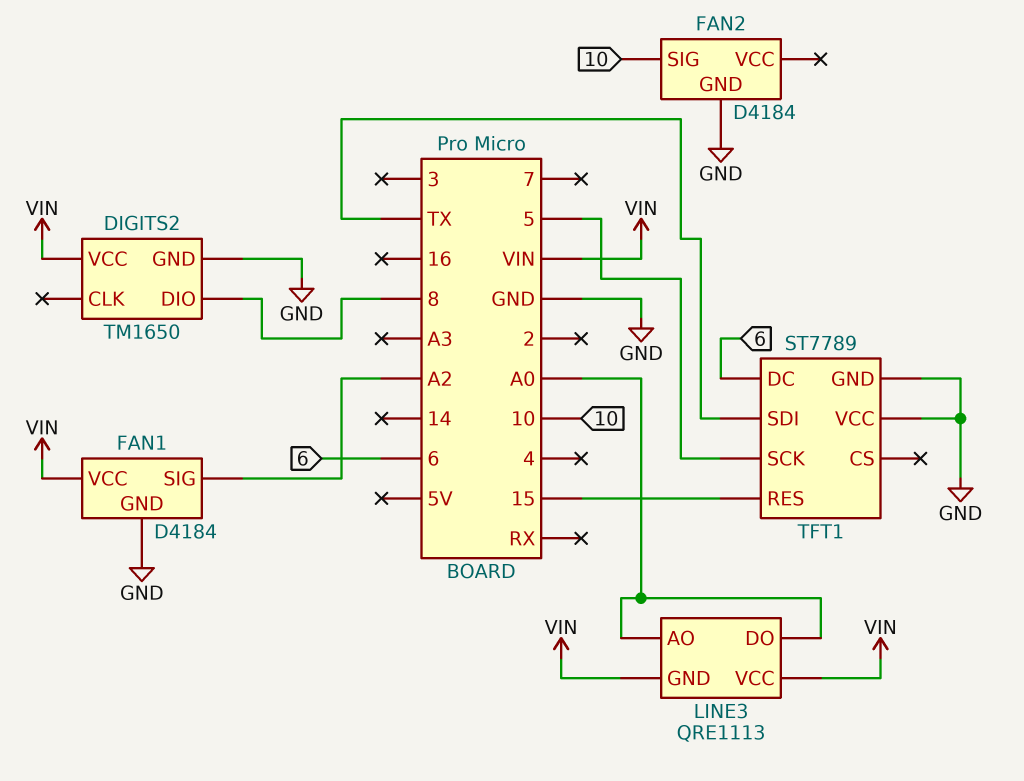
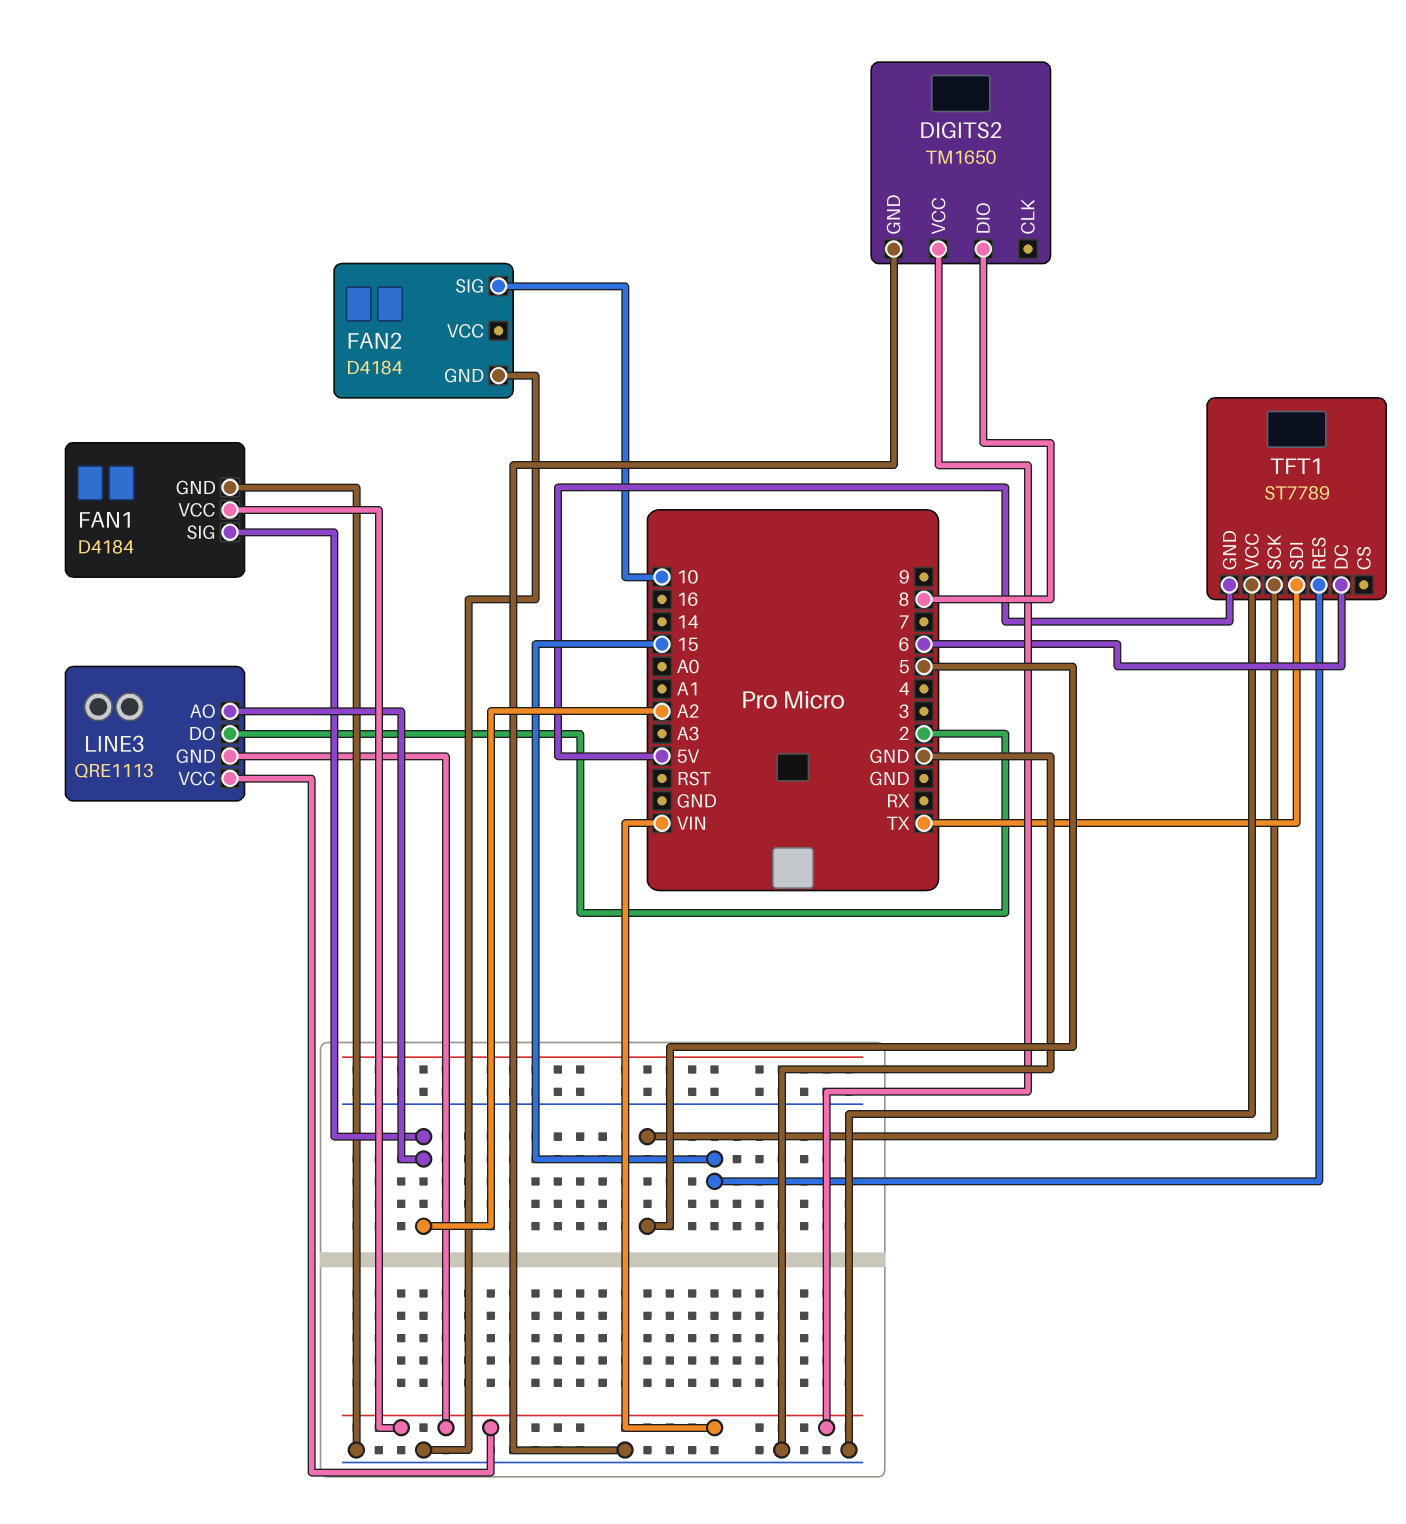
LINE3 pin AO: A0 -> A2
LINE3 pin DO: A0 -> 2
TFT1 pin GND: GND -> 5V

